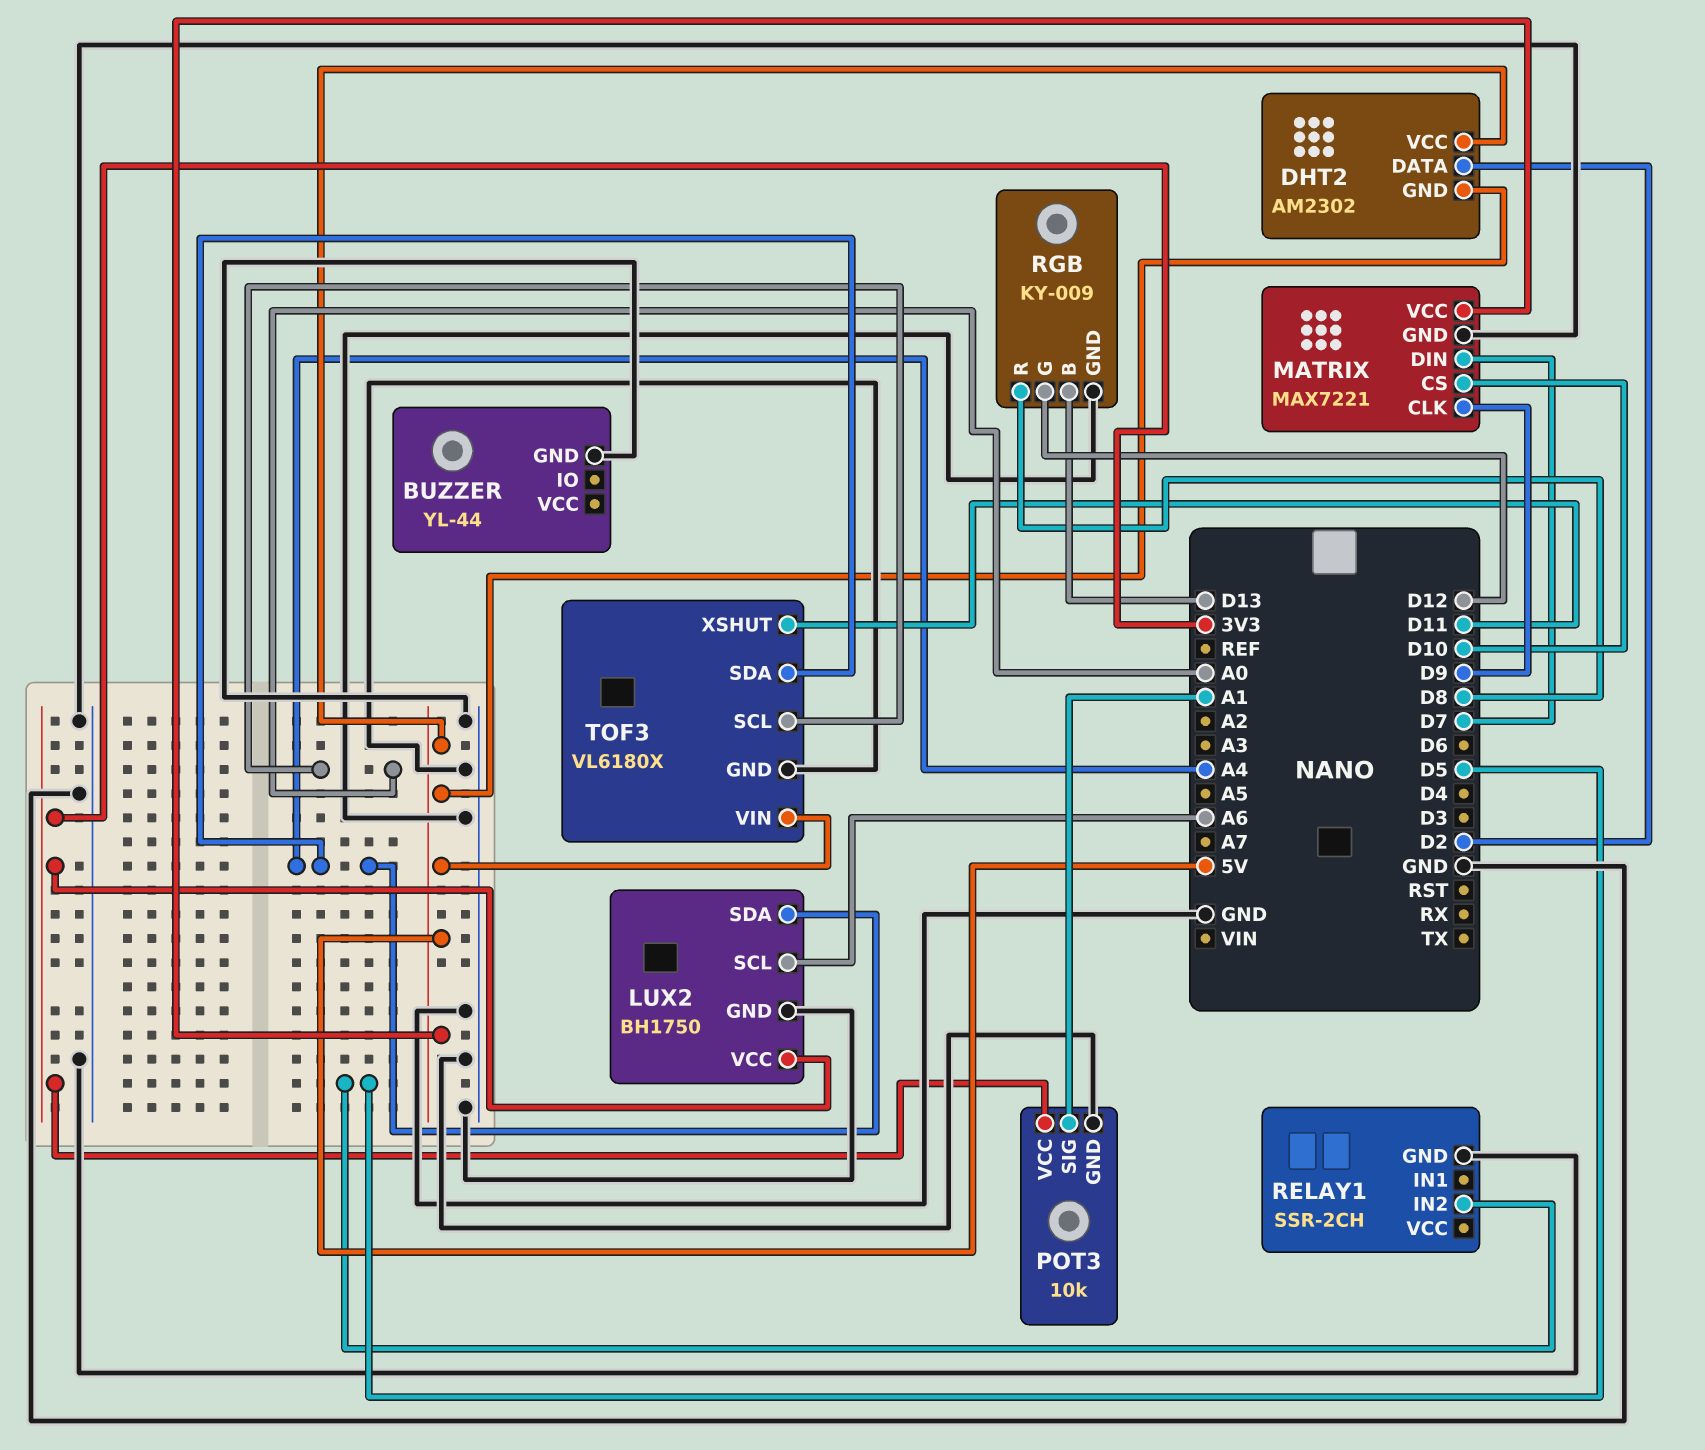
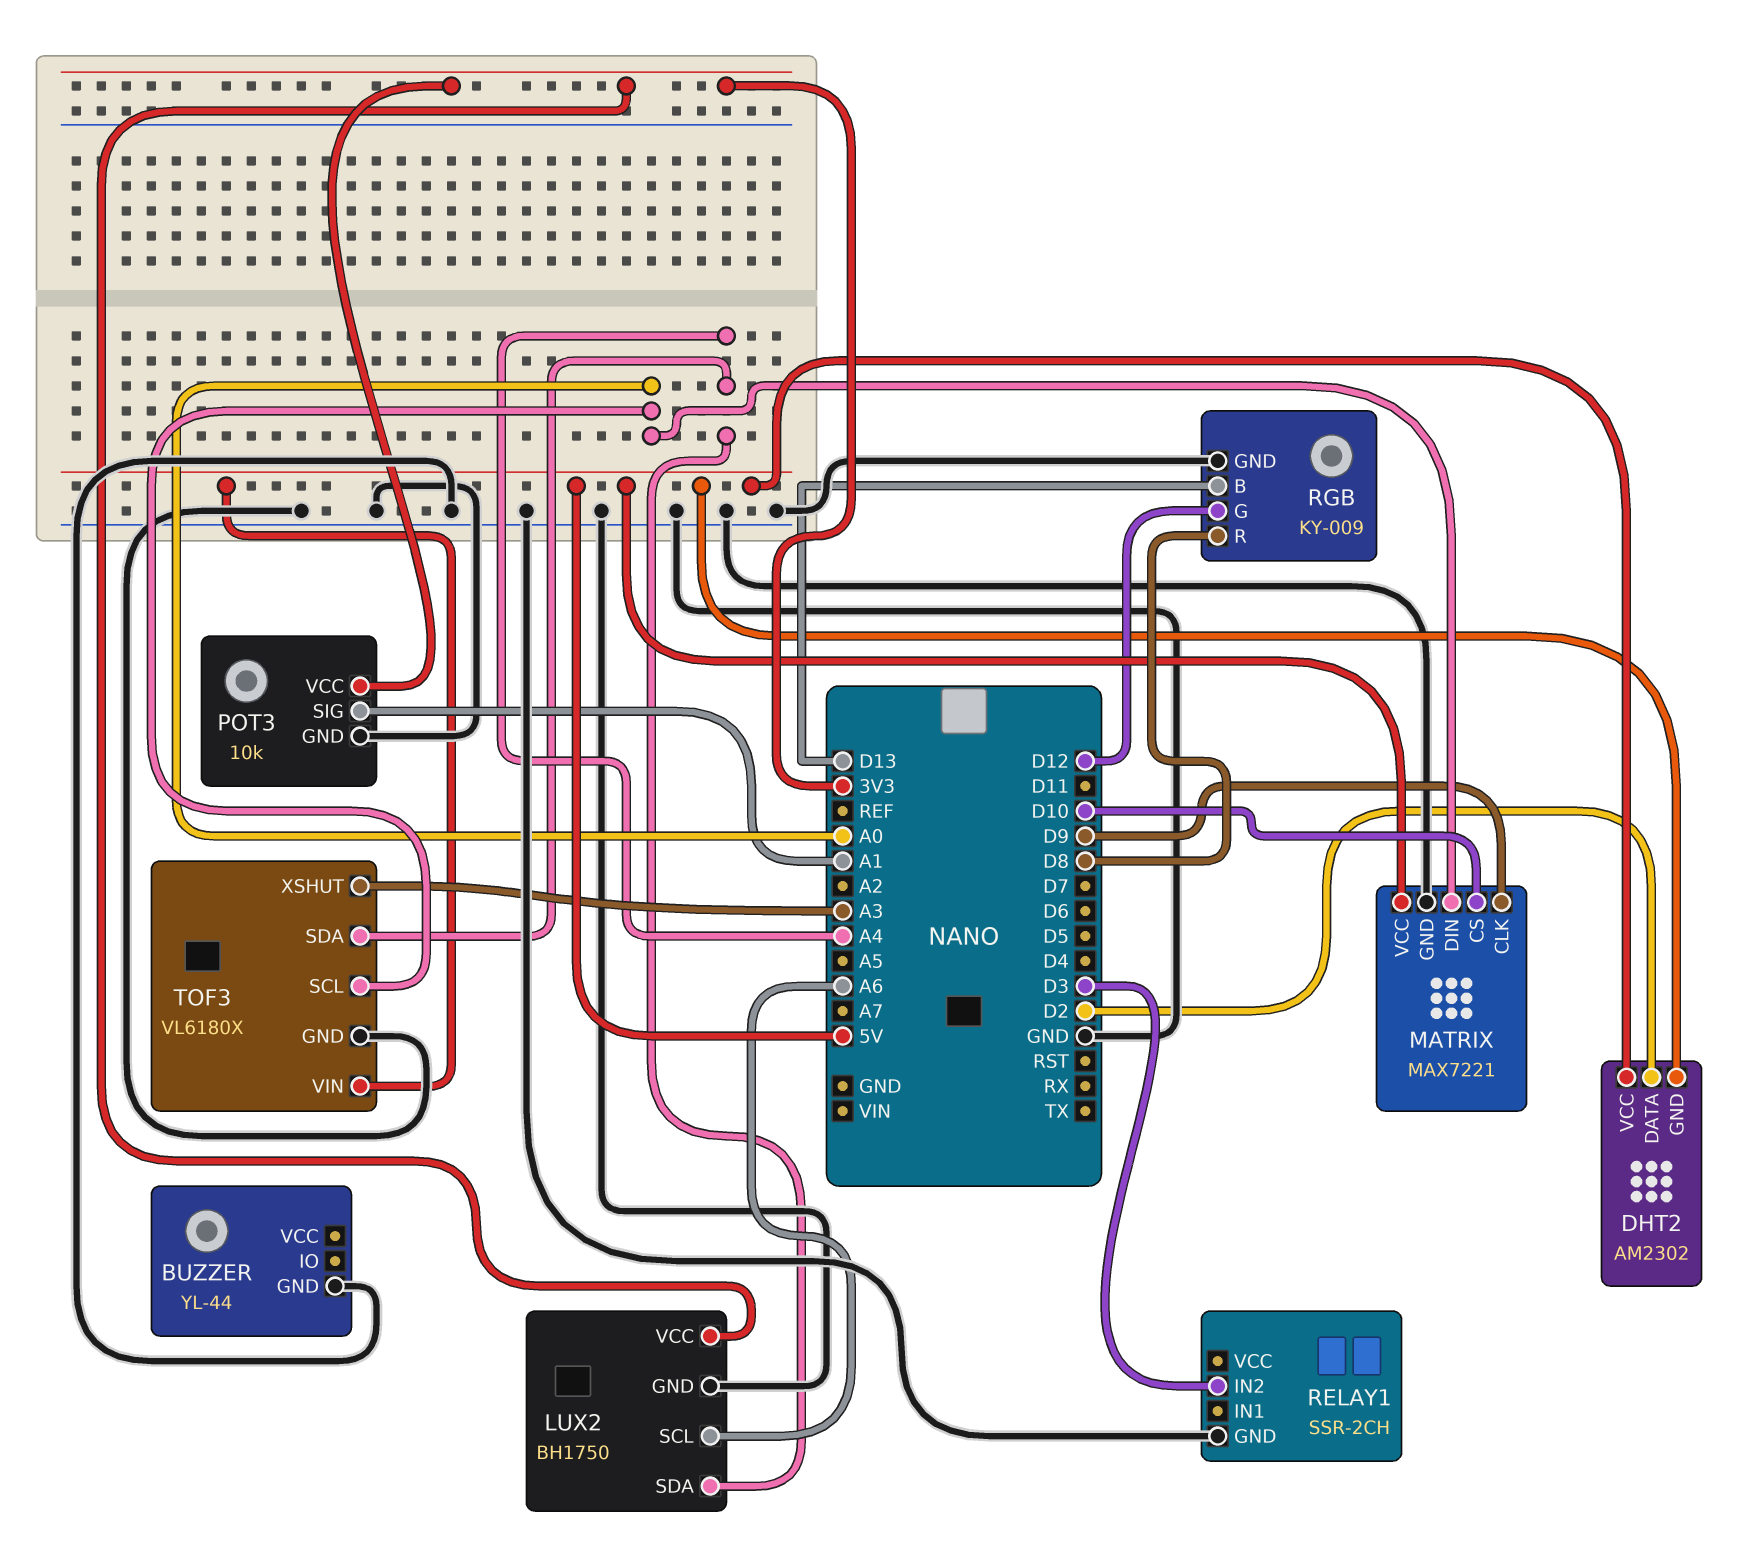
MATRIX pin DIN: D7 -> A0
RELAY1 pin IN2: D5 -> D3
TOF3 pin XSHUT: D11 -> A3

